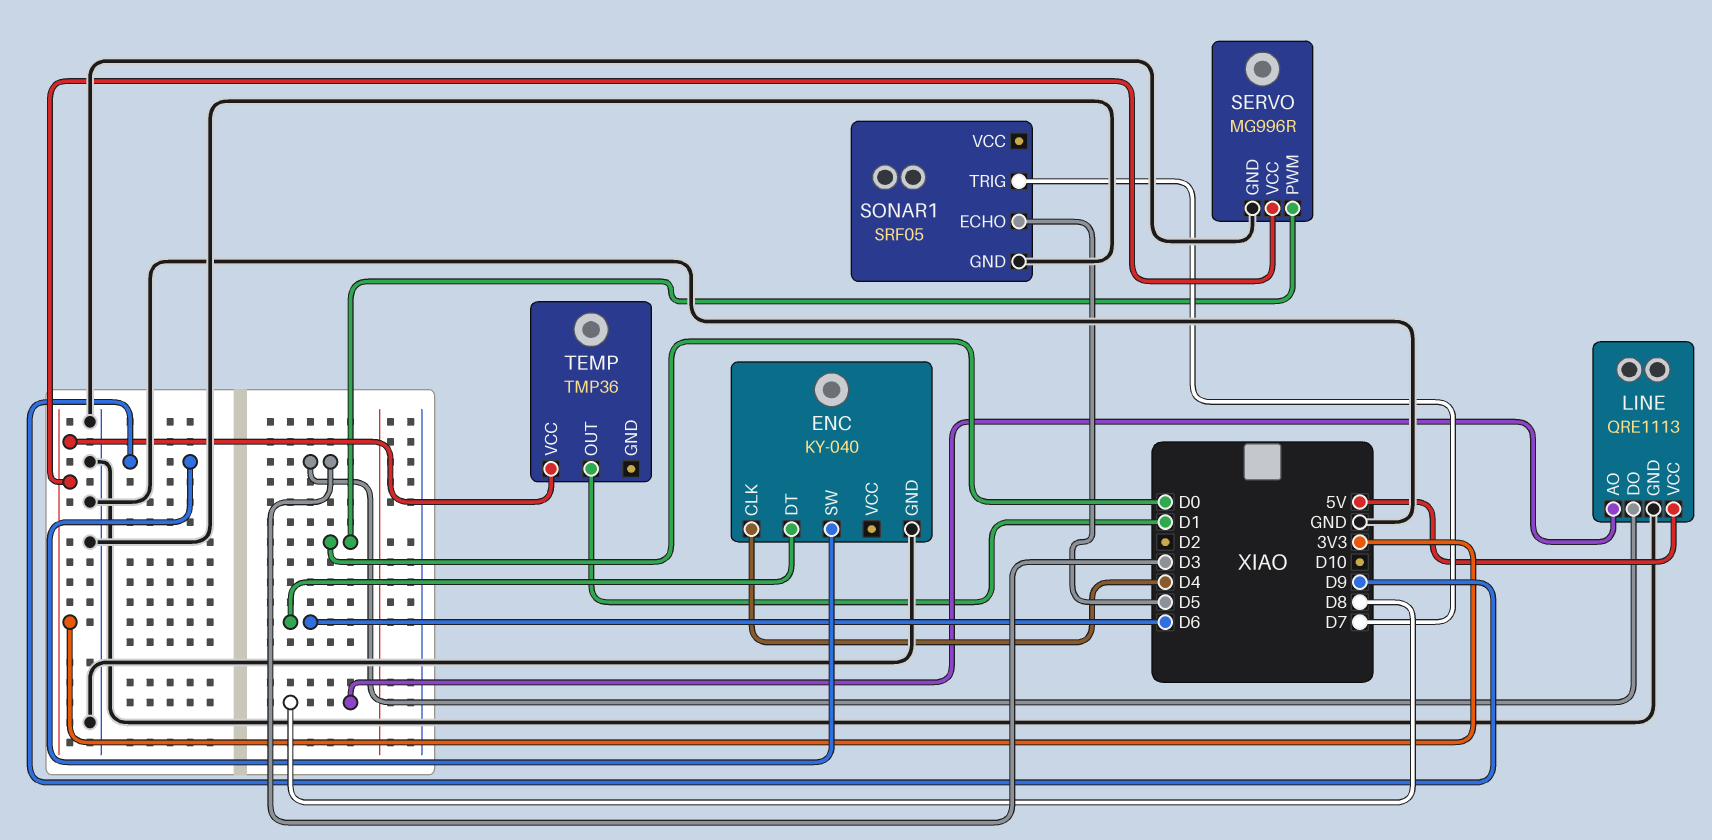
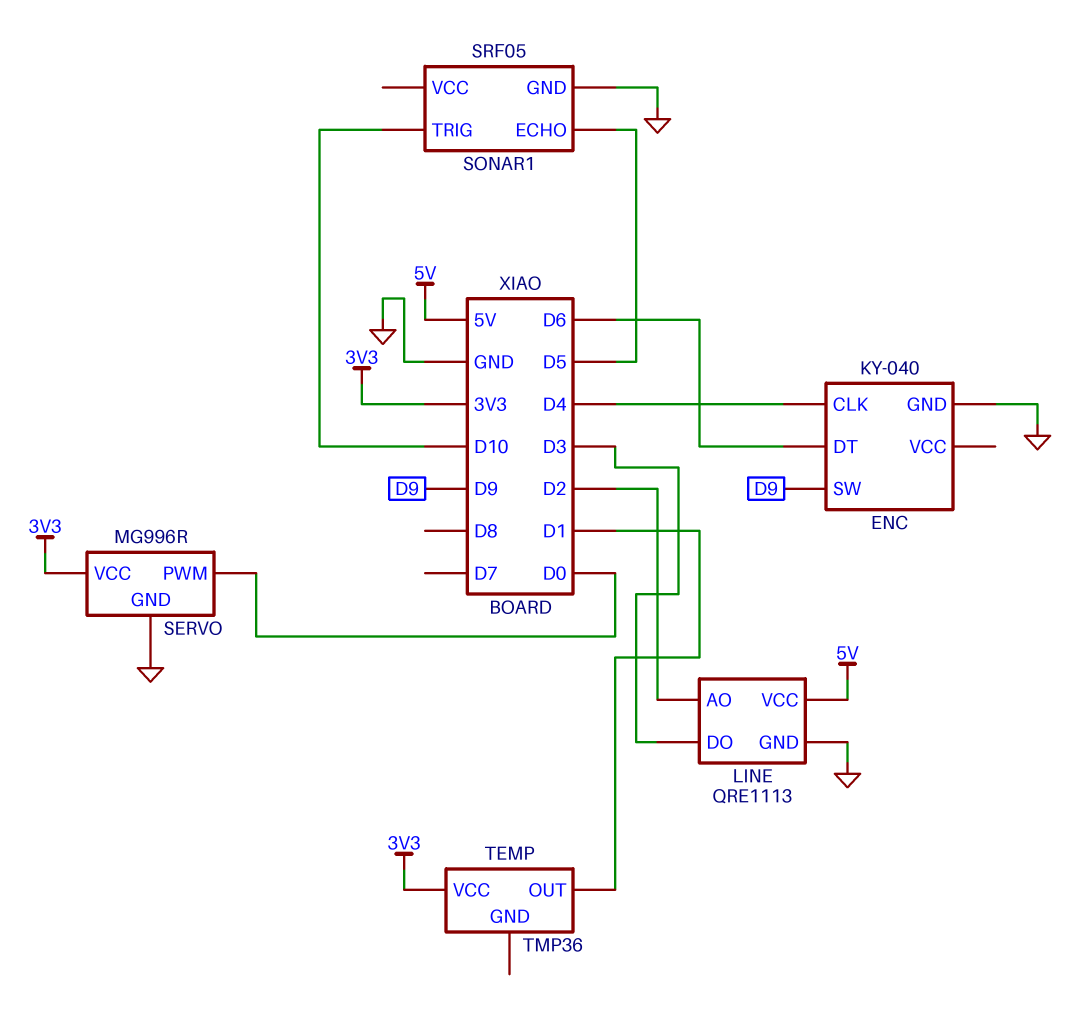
LINE pin AO: D8 -> D2
SONAR1 pin TRIG: D7 -> D10

